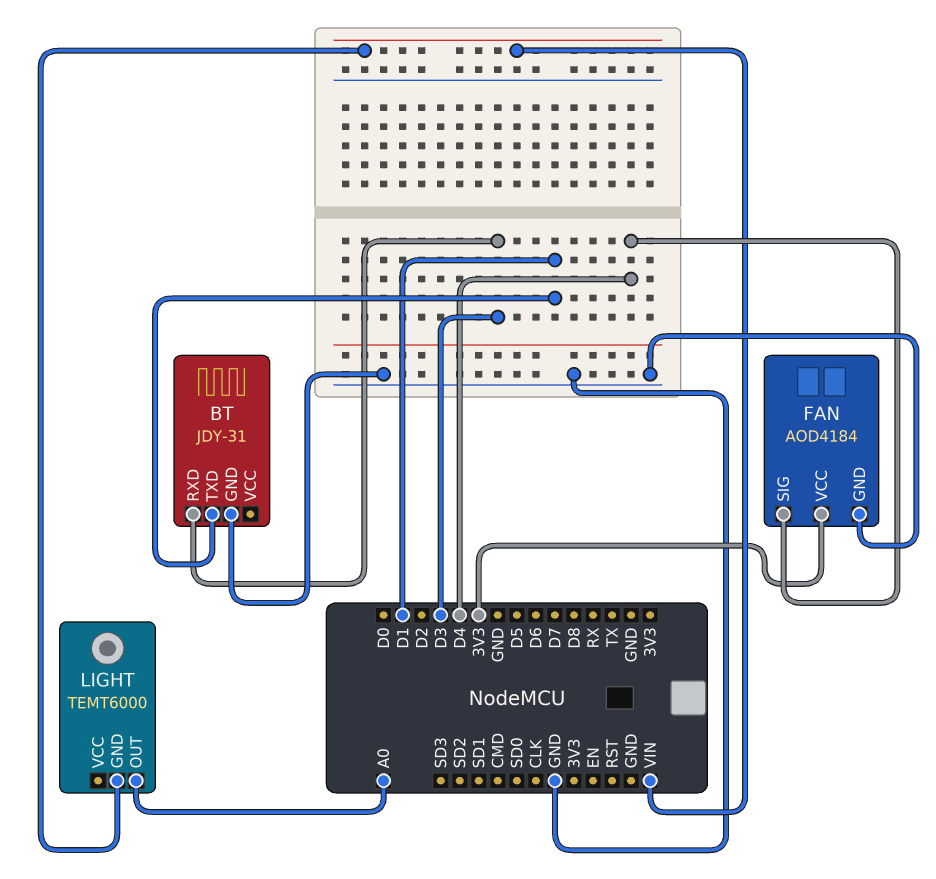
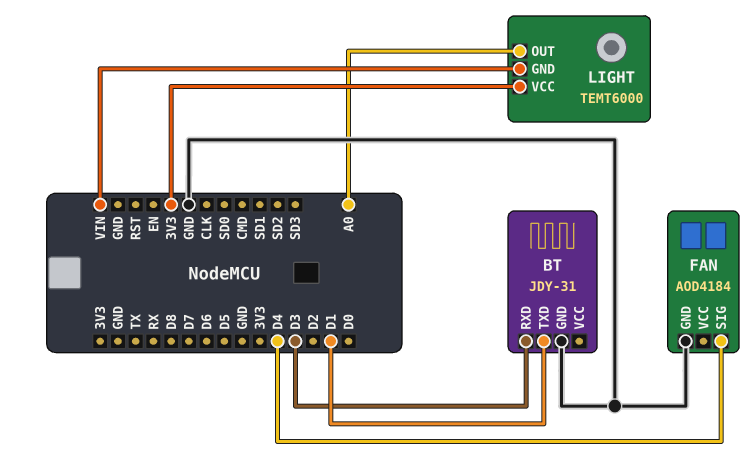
FAN pin VCC: 3V3 -> none
LIGHT pin VCC: none -> 3V3

